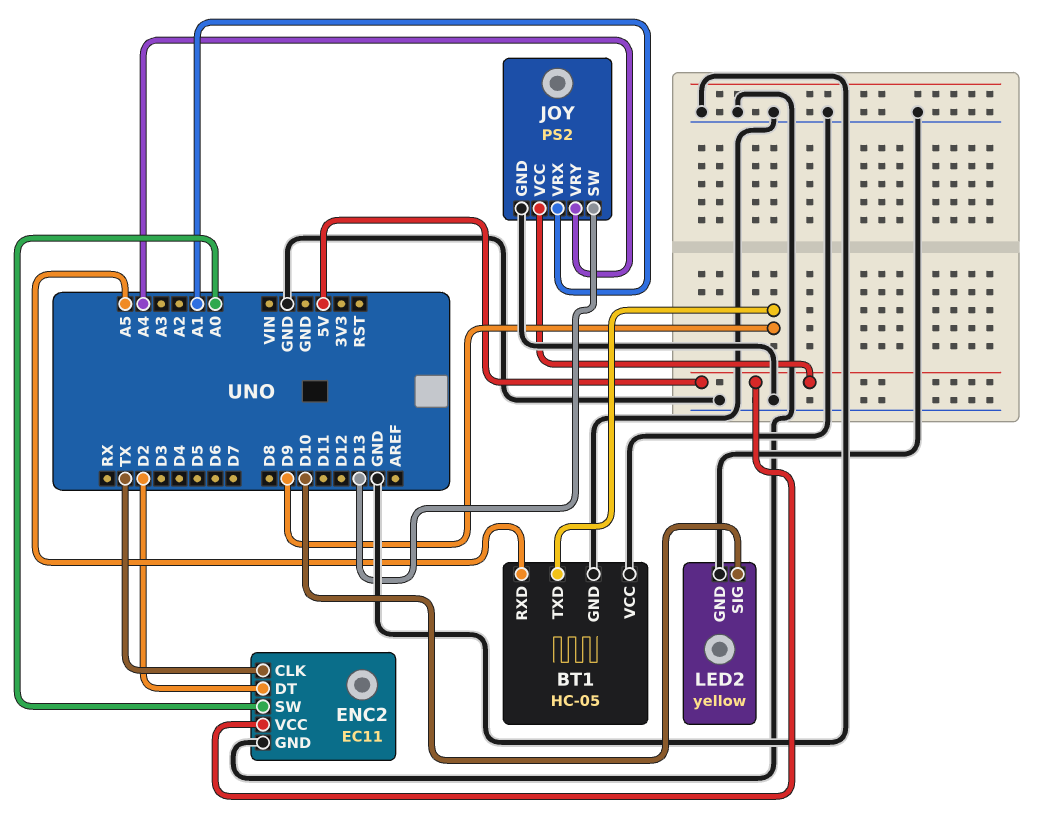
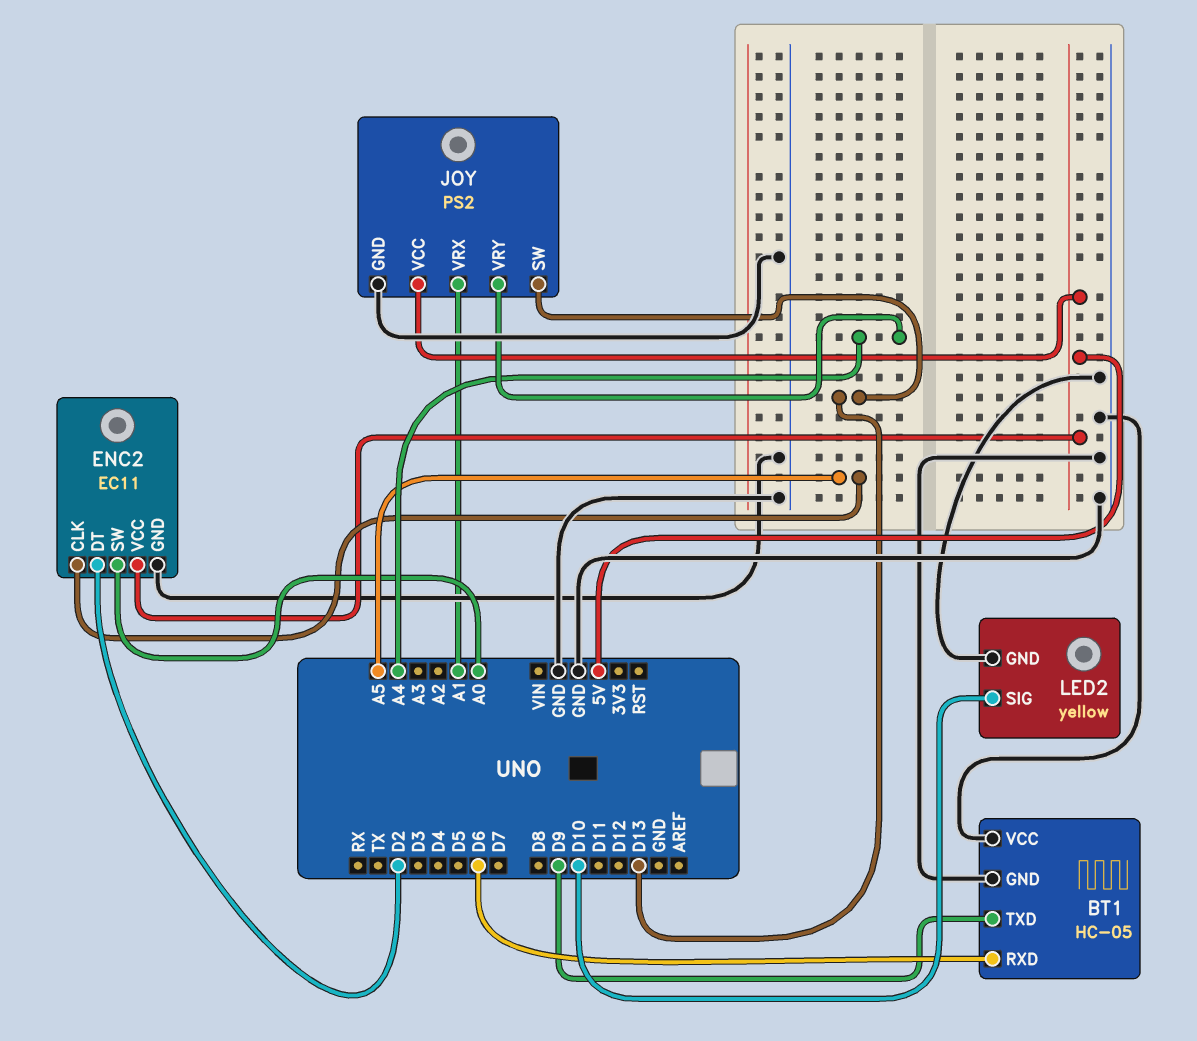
BT1 pin RXD: A5 -> D6
ENC2 pin CLK: TX -> A5

